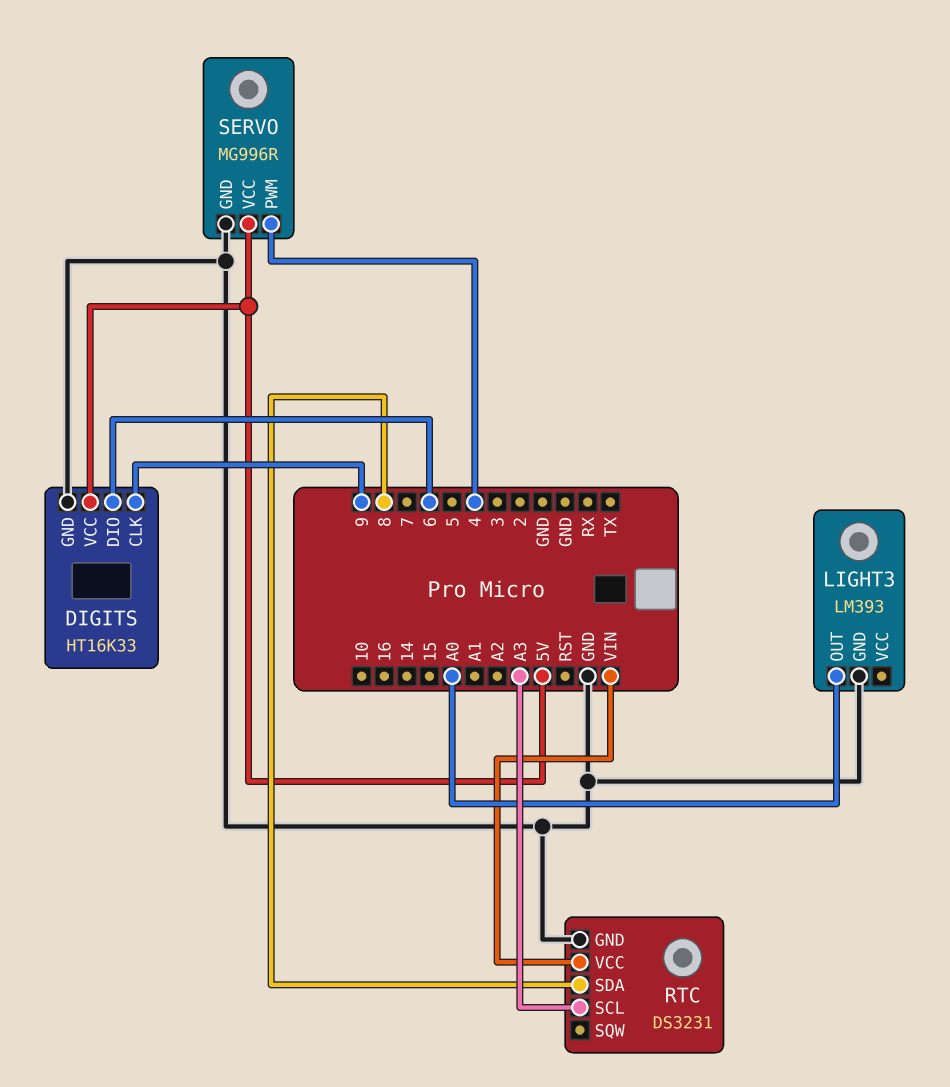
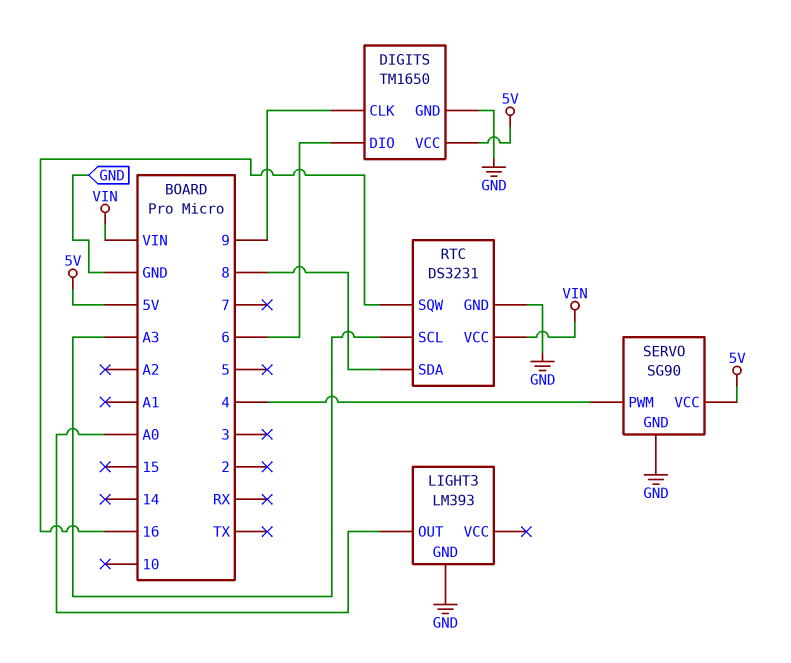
DIGITS: HT16K33 -> TM1650
RTC pin SQW: none -> 16
SERVO: MG996R -> SG90

